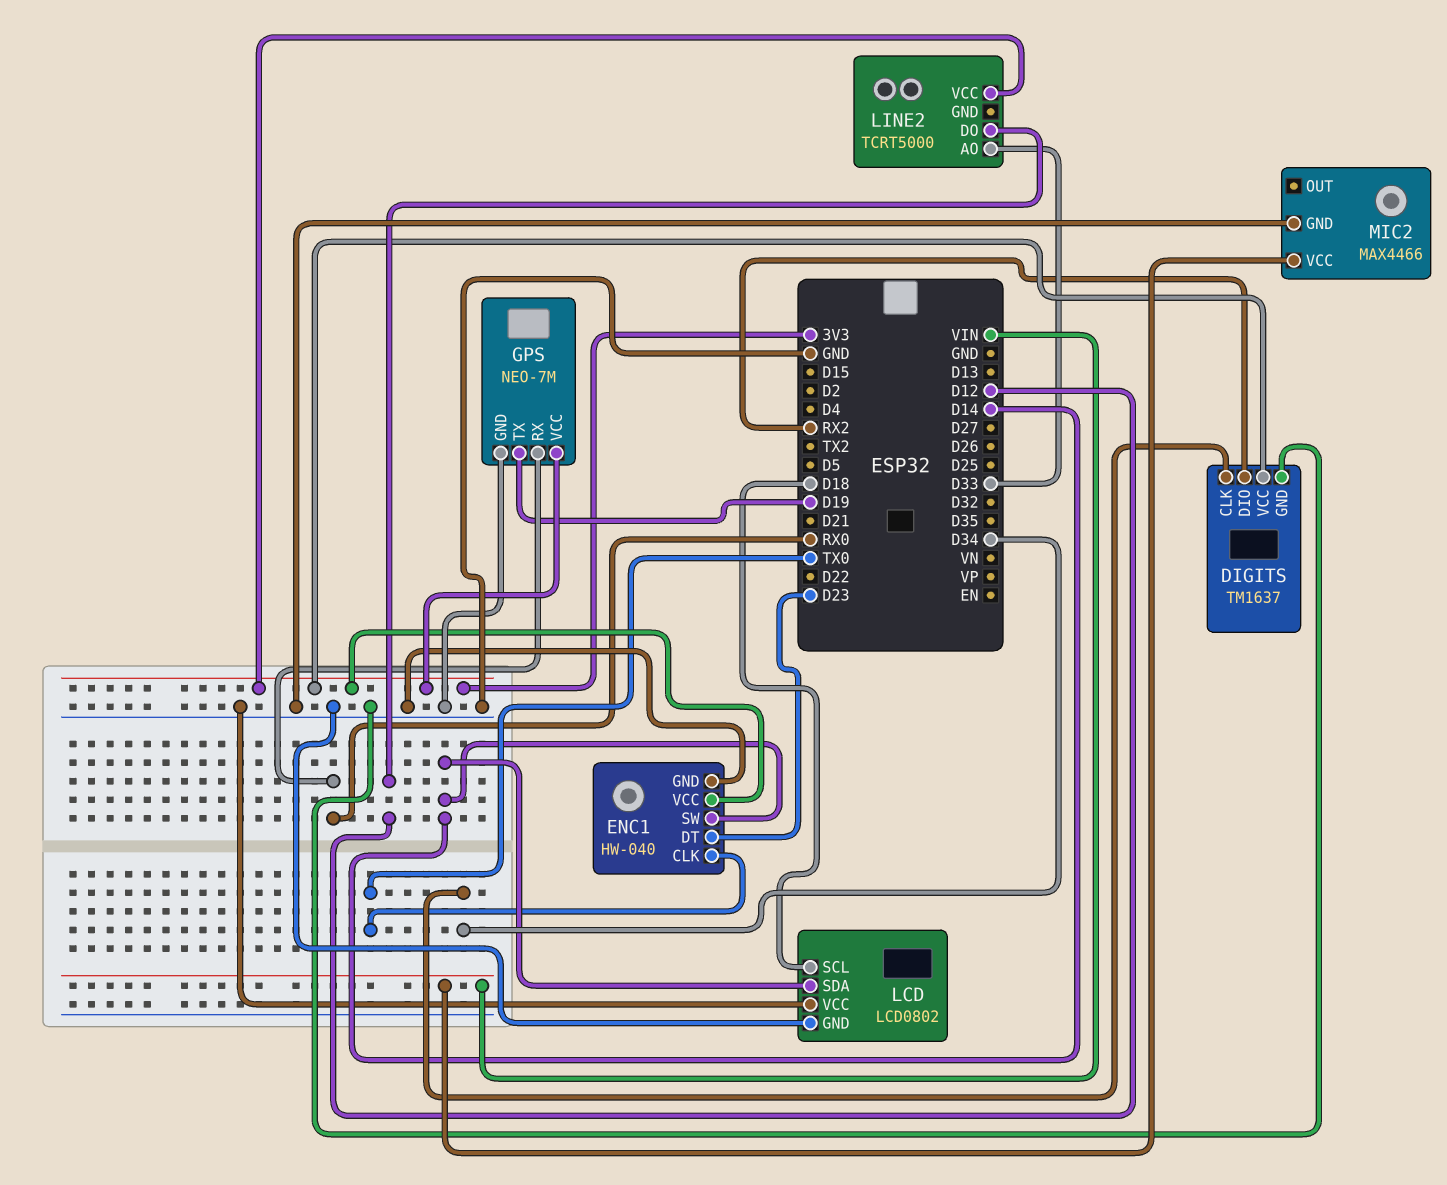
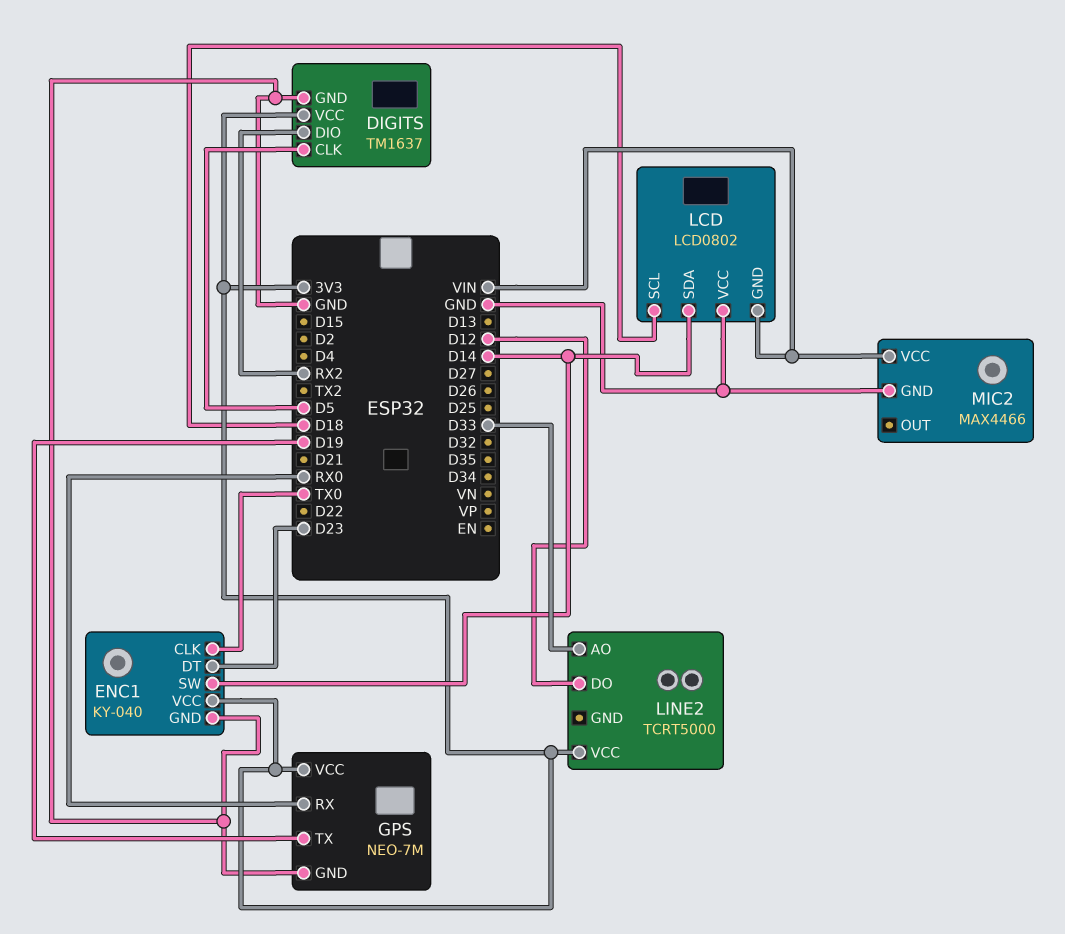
DIGITS pin CLK: D34 -> D5
ENC1: HW-040 -> KY-040
LCD pin GND: GND -> VIN

